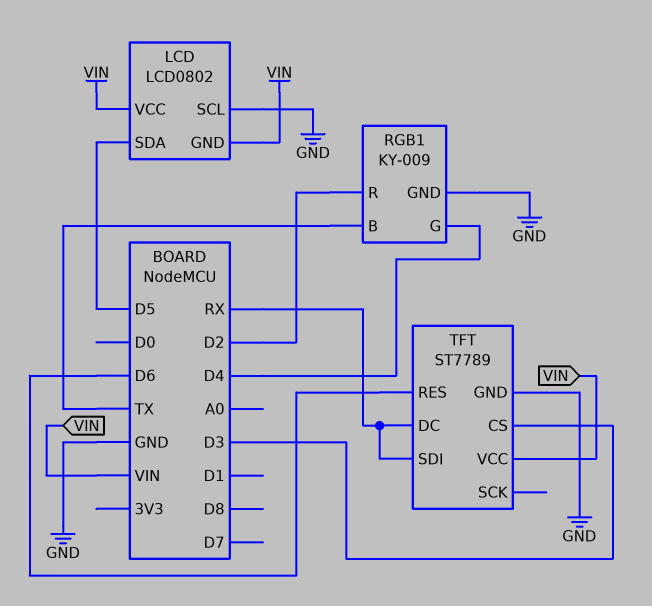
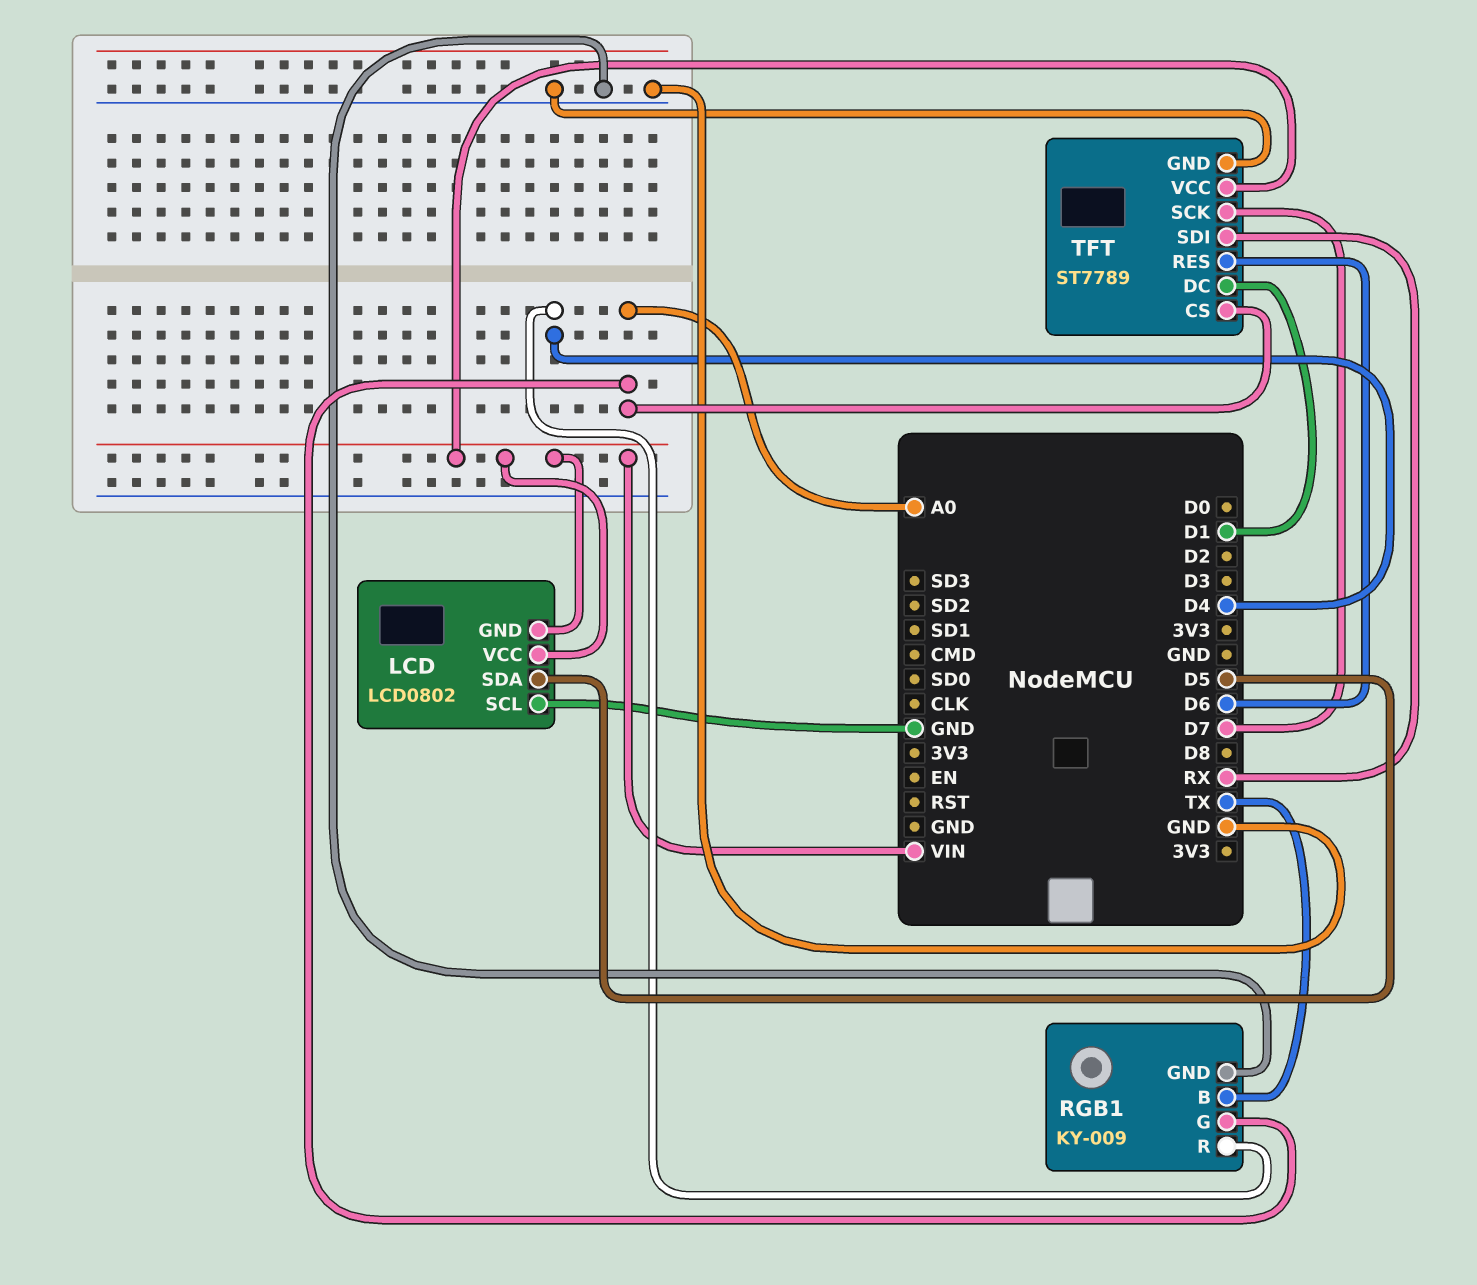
RGB1 pin G: D4 -> A0
RGB1 pin R: D2 -> D4
TFT pin CS: D3 -> A0
TFT pin DC: RX -> D1
TFT pin SCK: none -> D7

